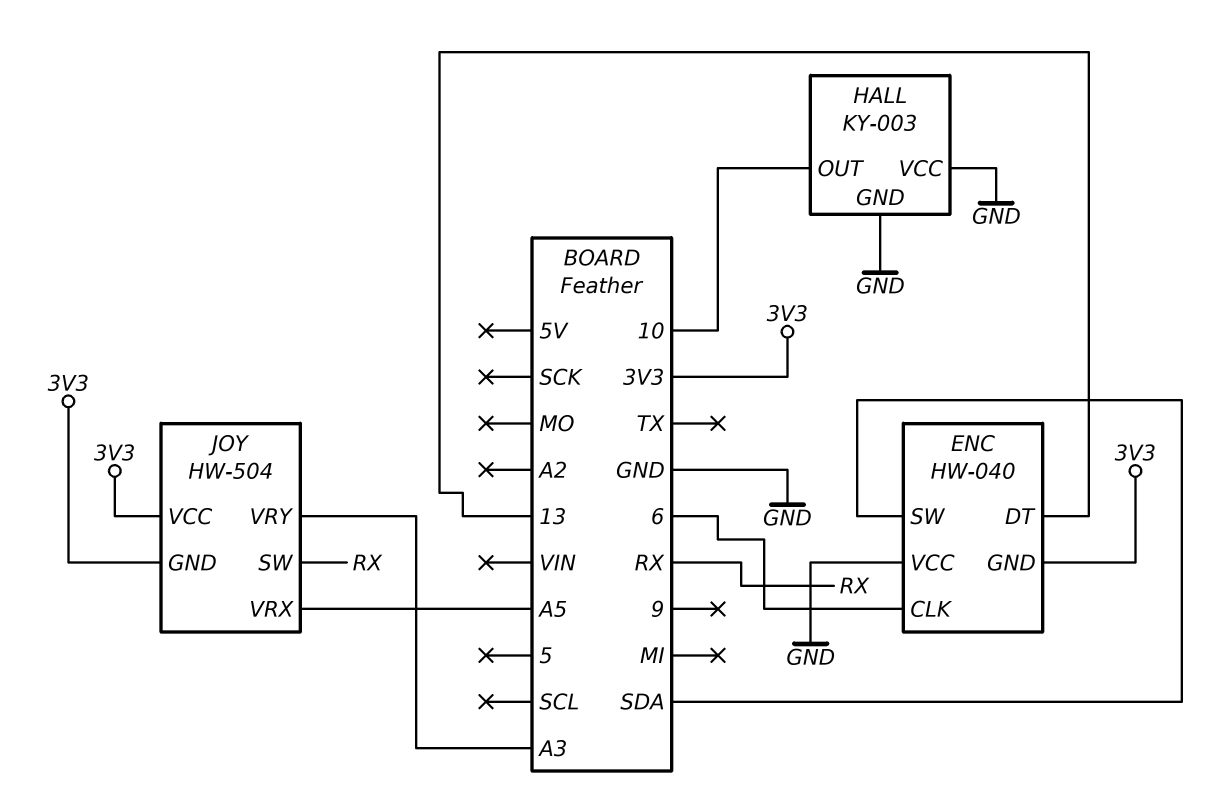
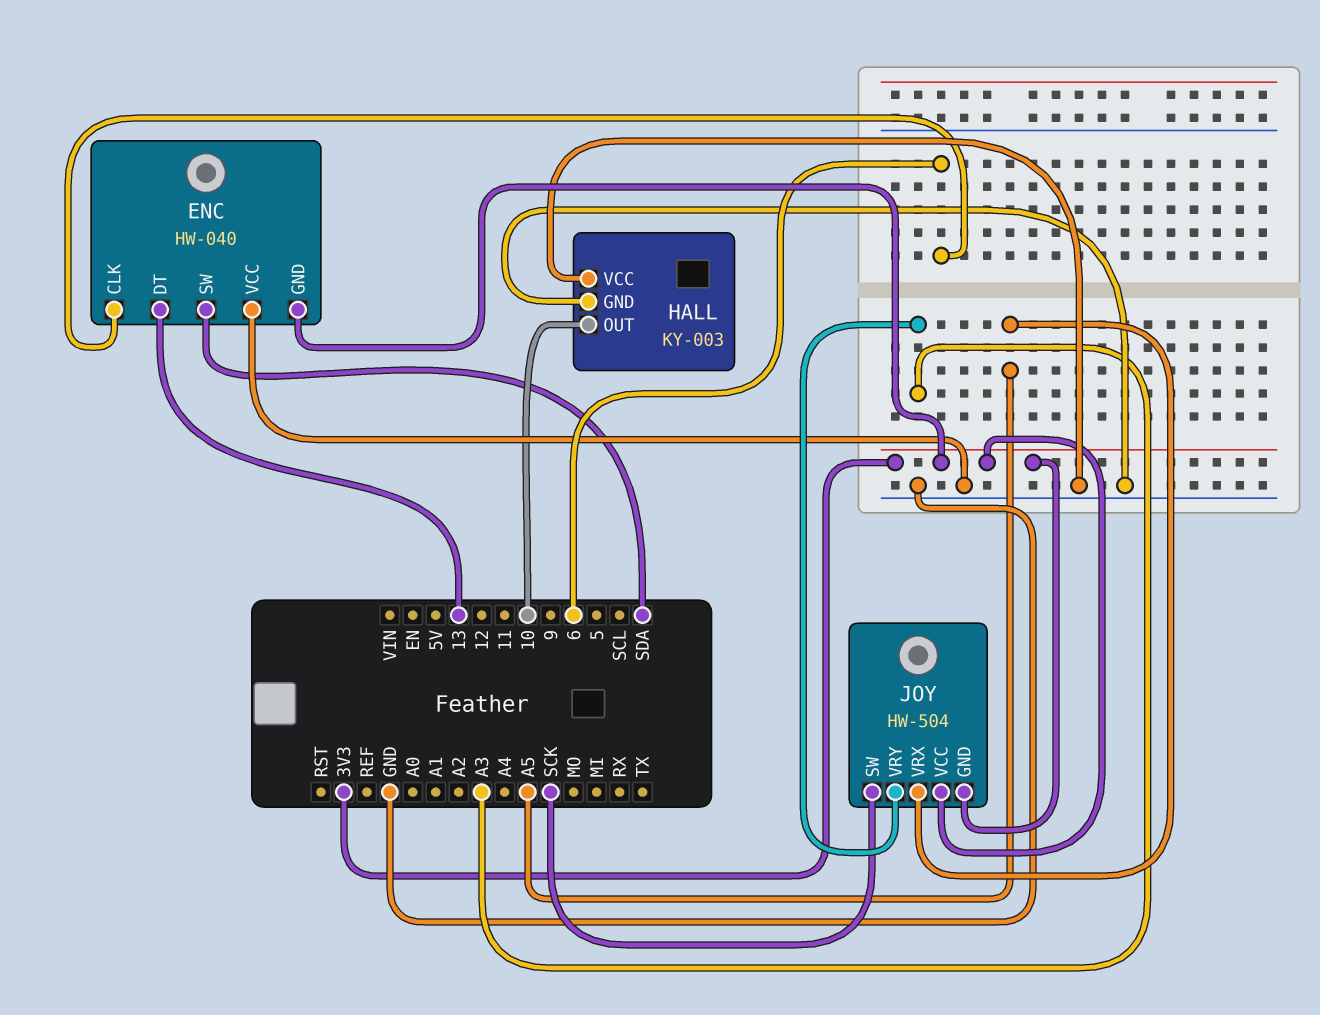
JOY pin SW: RX -> SCK

